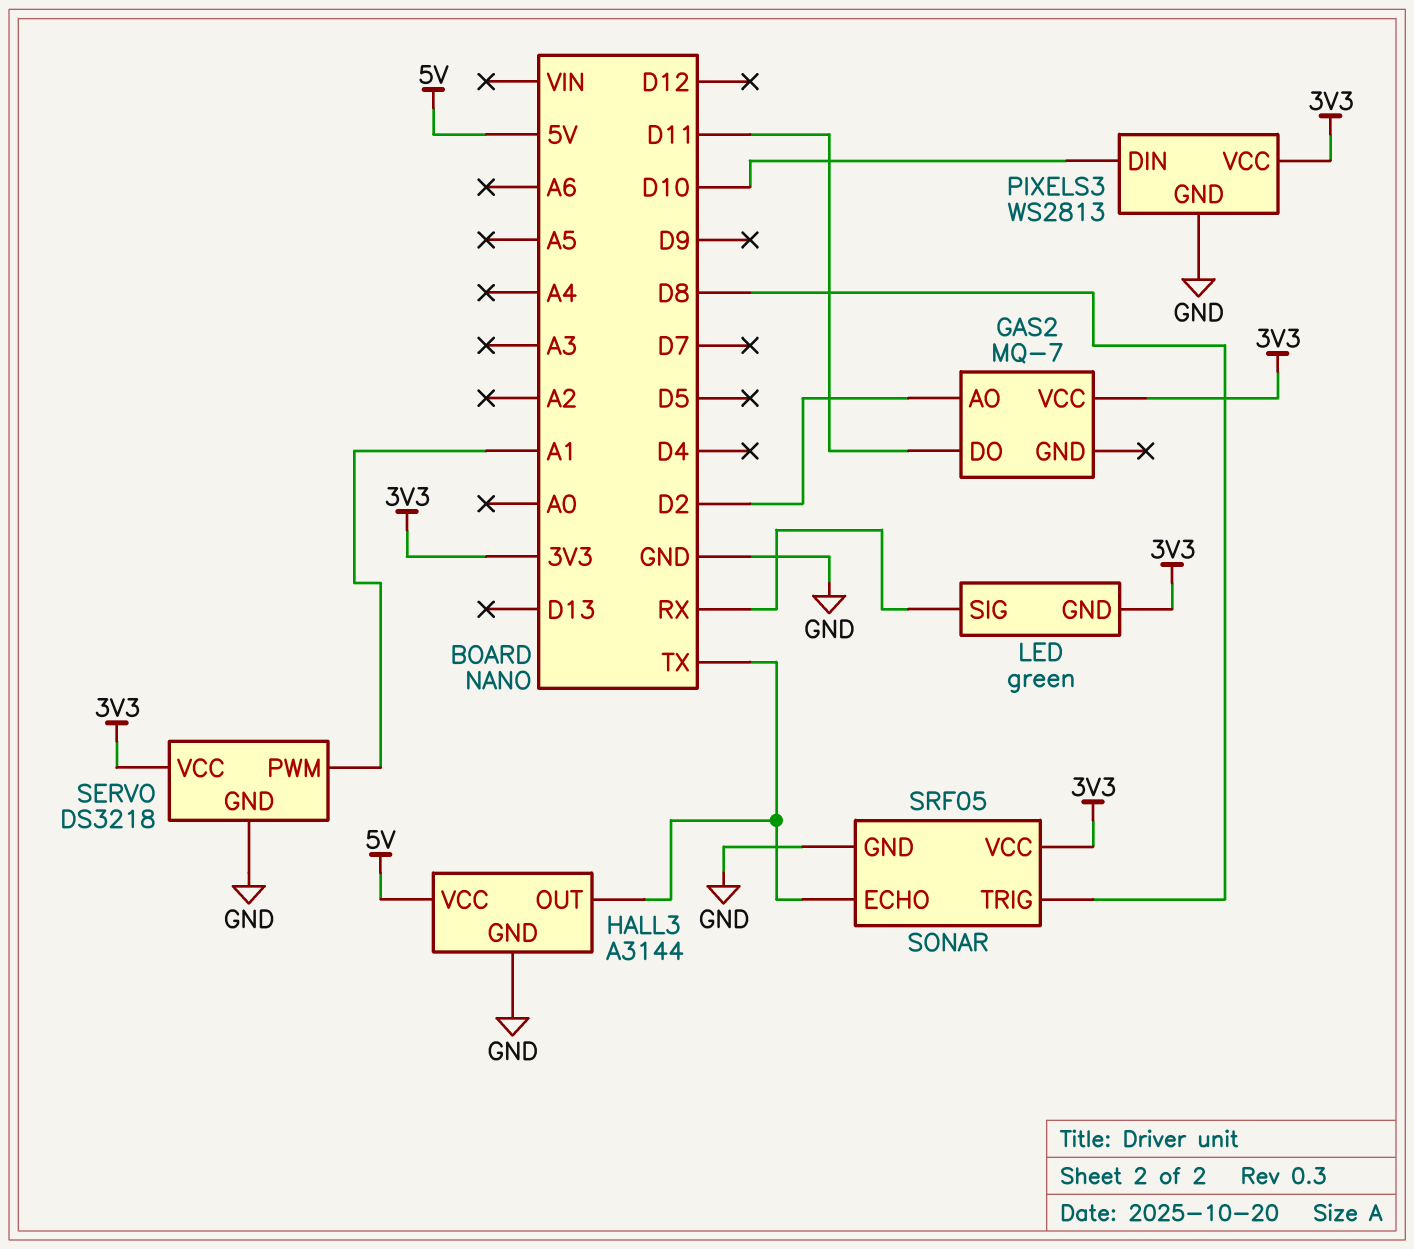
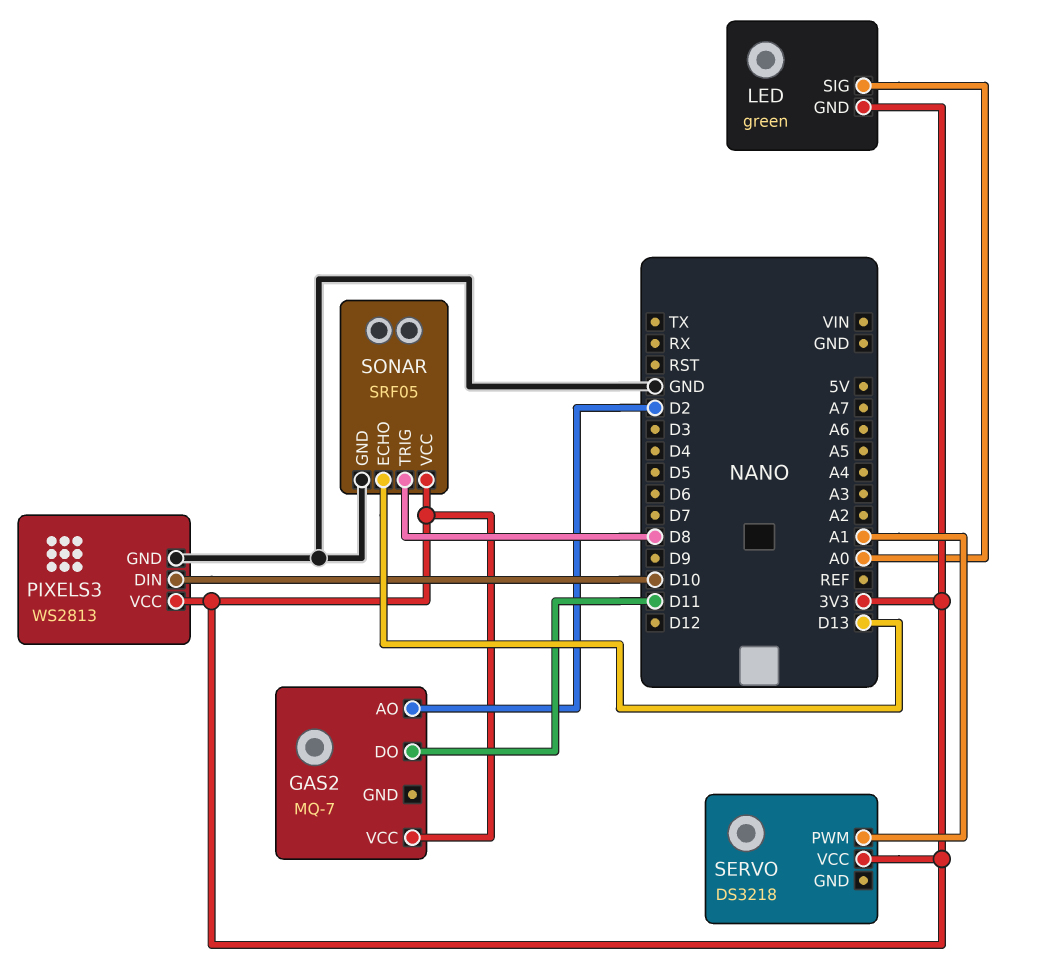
HALL3: A3144 -> none
HALL3 pin GND: GND -> none
HALL3 pin OUT: TX -> none
HALL3 pin VCC: 5V -> none
LED pin SIG: RX -> A0
SERVO pin GND: GND -> none
SONAR pin ECHO: TX -> D13

